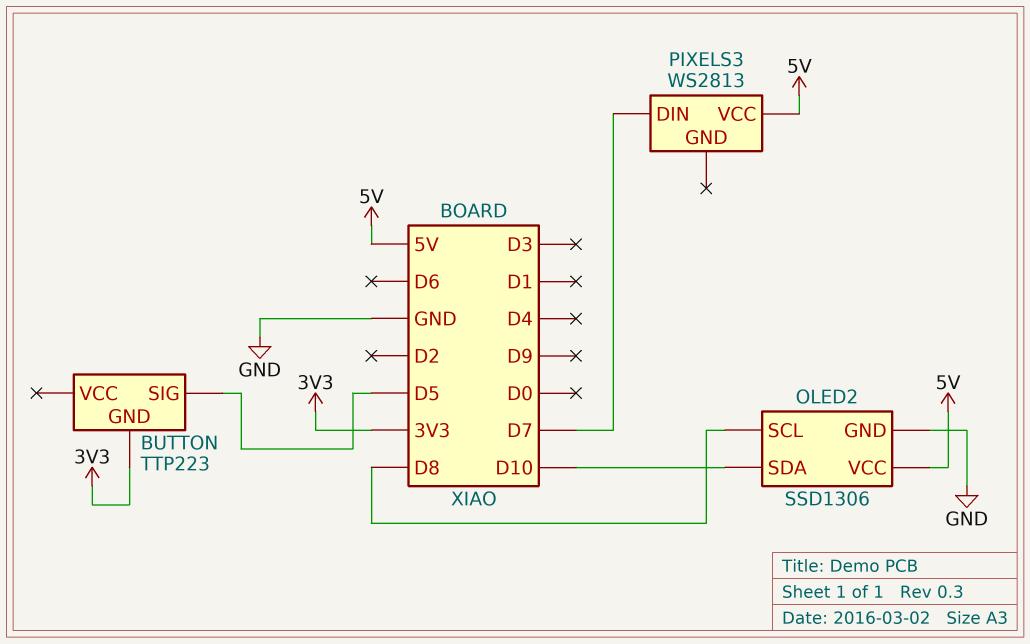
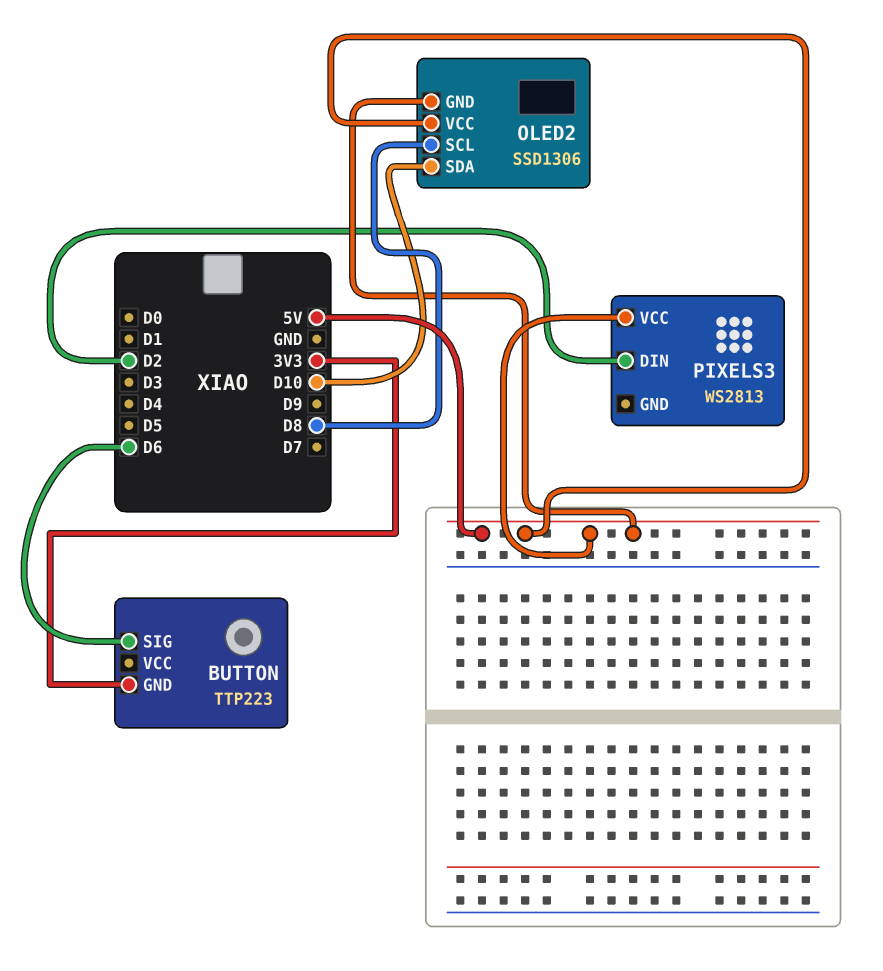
BUTTON pin SIG: D5 -> D6
OLED2 pin GND: GND -> 5V
PIXELS3 pin DIN: D7 -> D2

